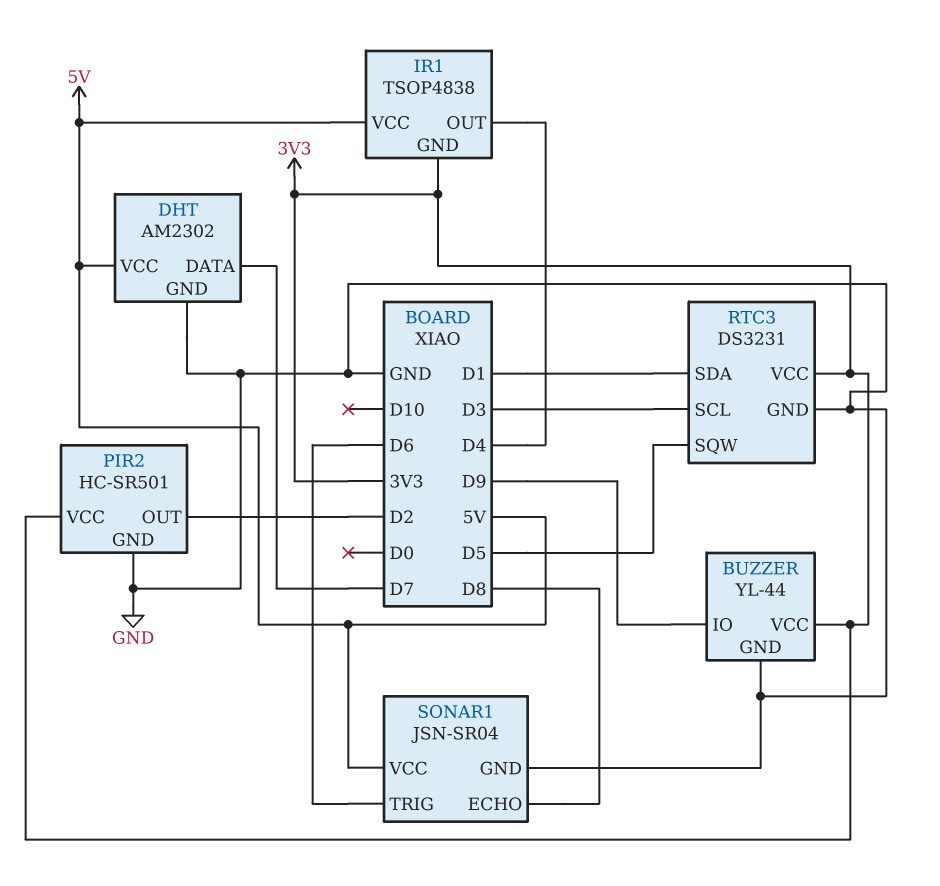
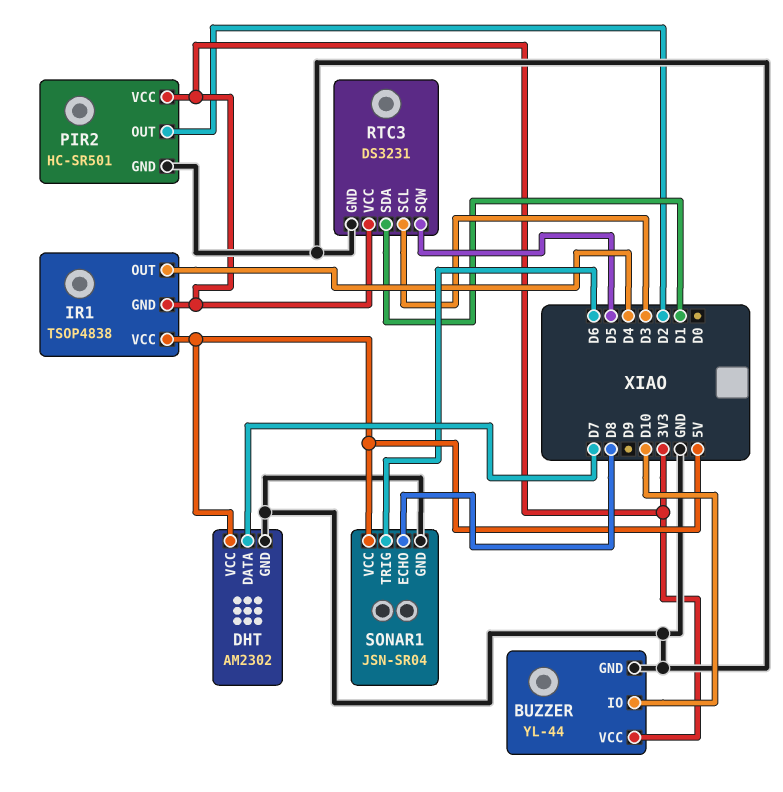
BUZZER pin IO: D9 -> D10

